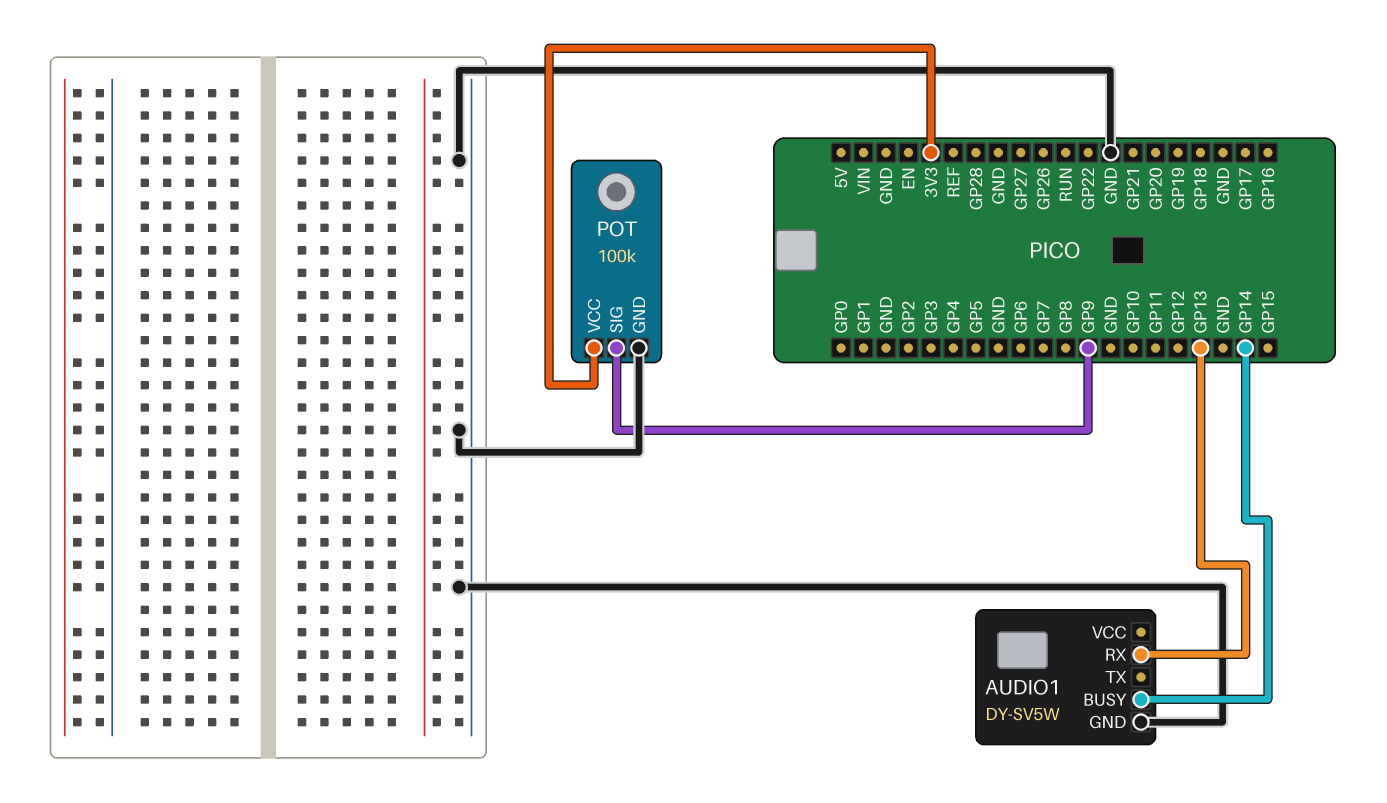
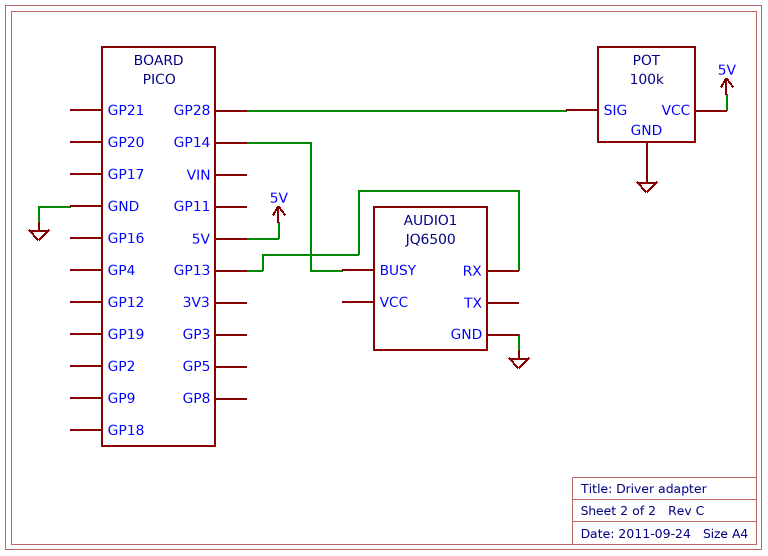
AUDIO1: DY-SV5W -> JQ6500
POT pin SIG: GP9 -> GP28
POT pin VCC: 3V3 -> 5V

